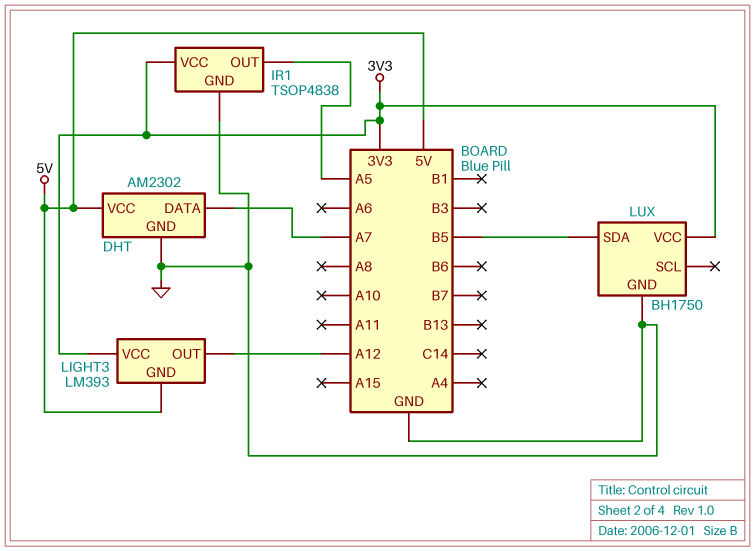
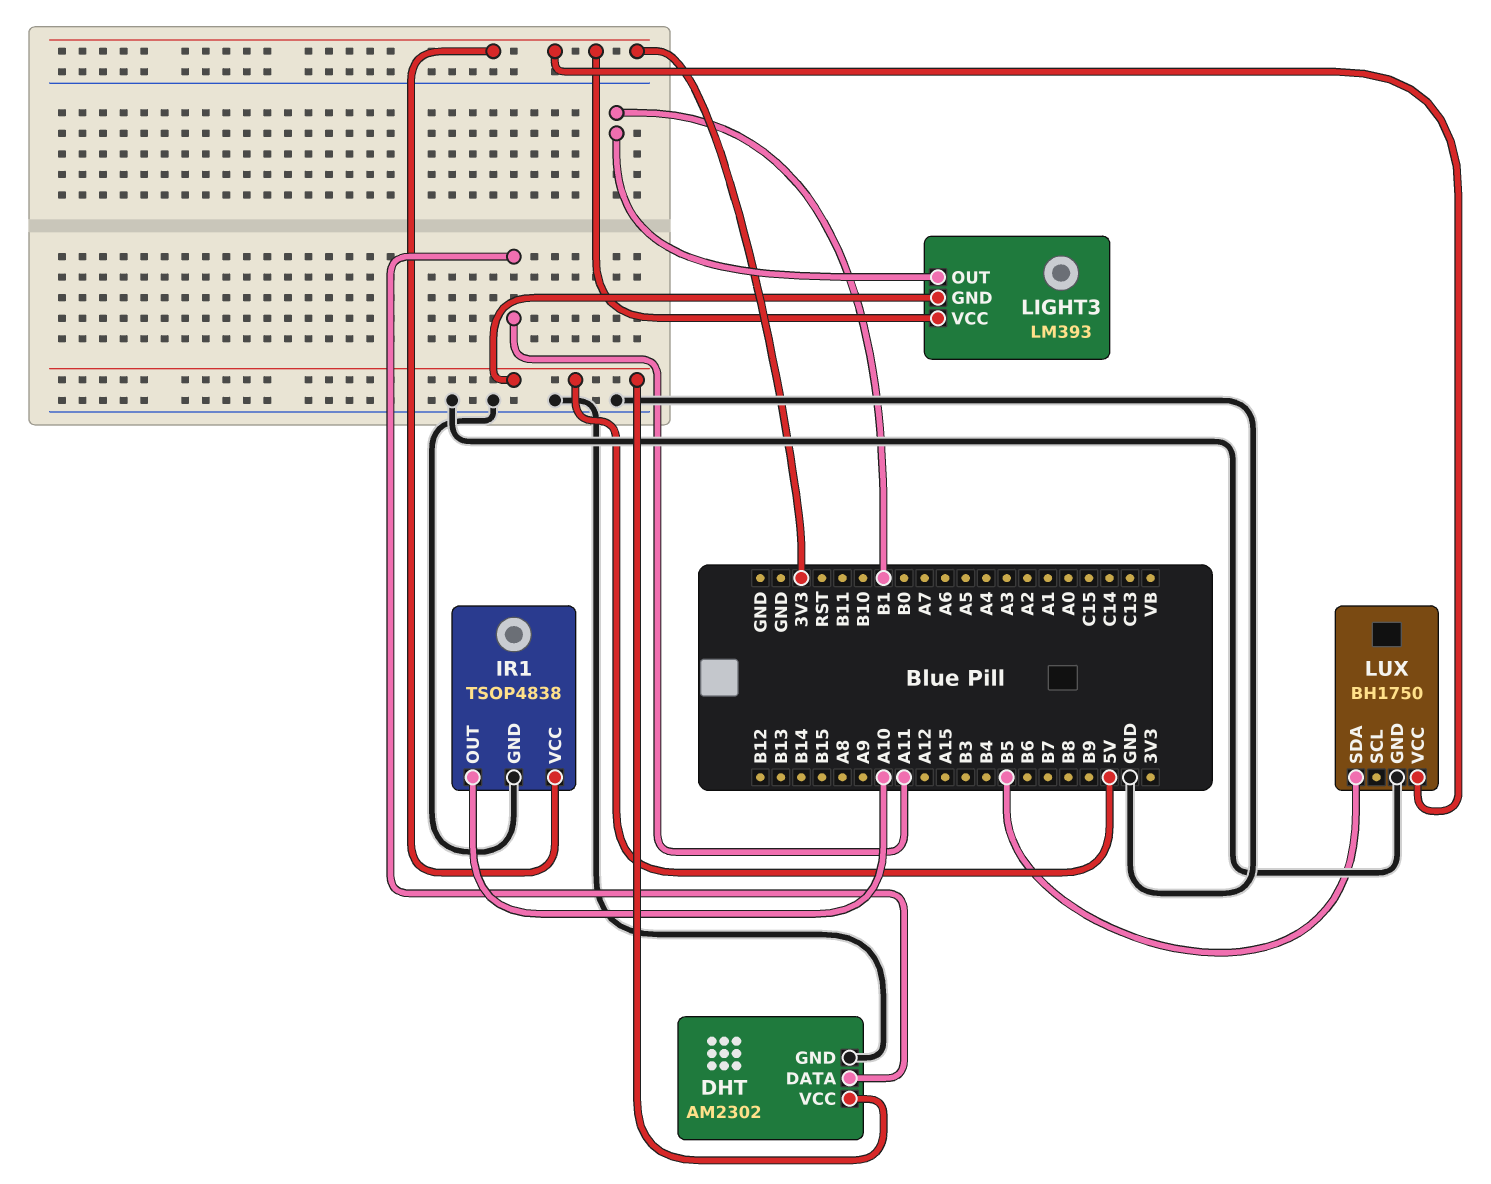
DHT pin DATA: A7 -> A11
IR1 pin OUT: A5 -> A10
LIGHT3 pin OUT: A12 -> B1

